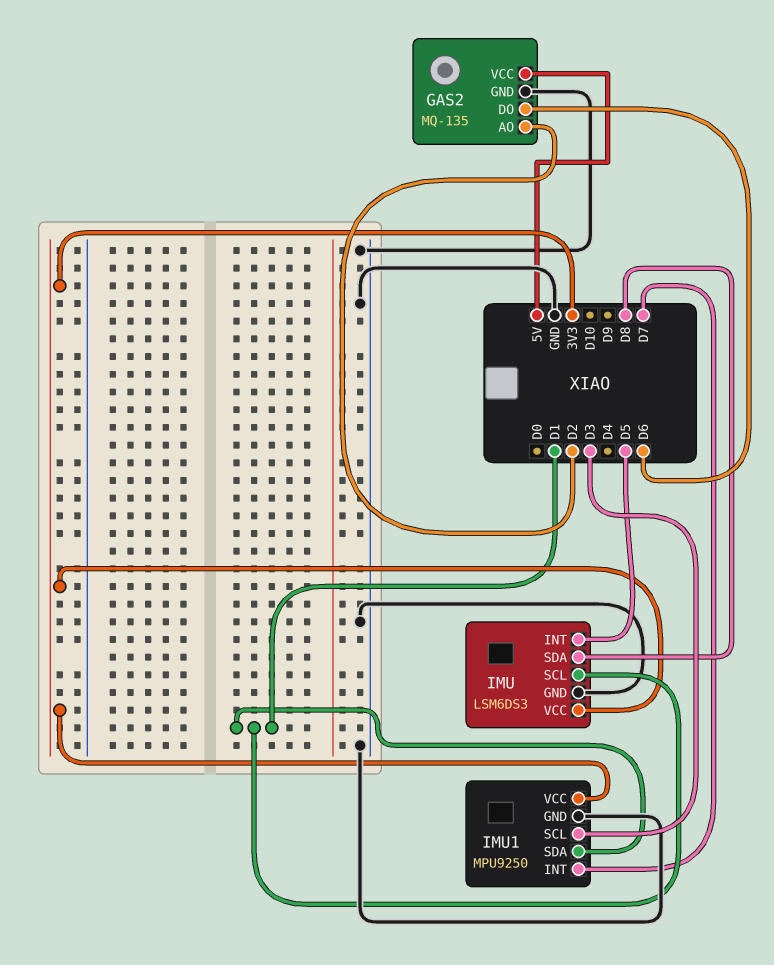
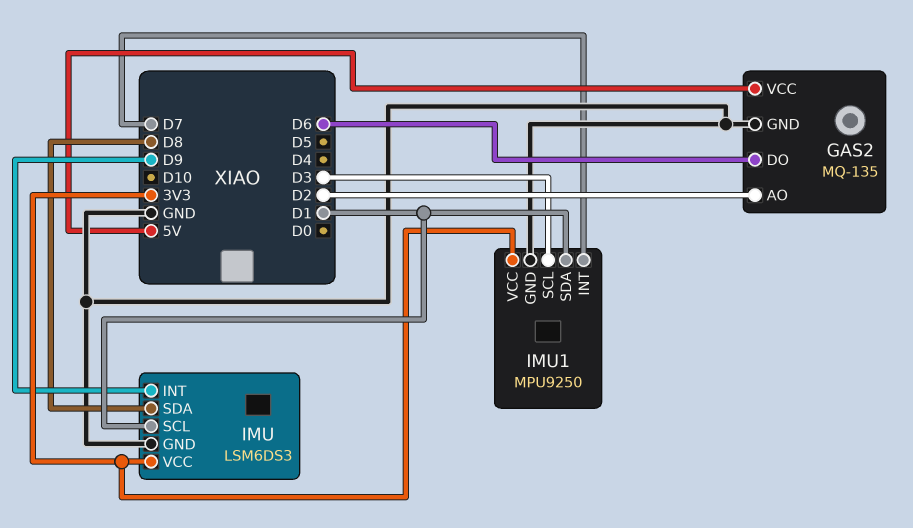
IMU pin INT: D5 -> D9

